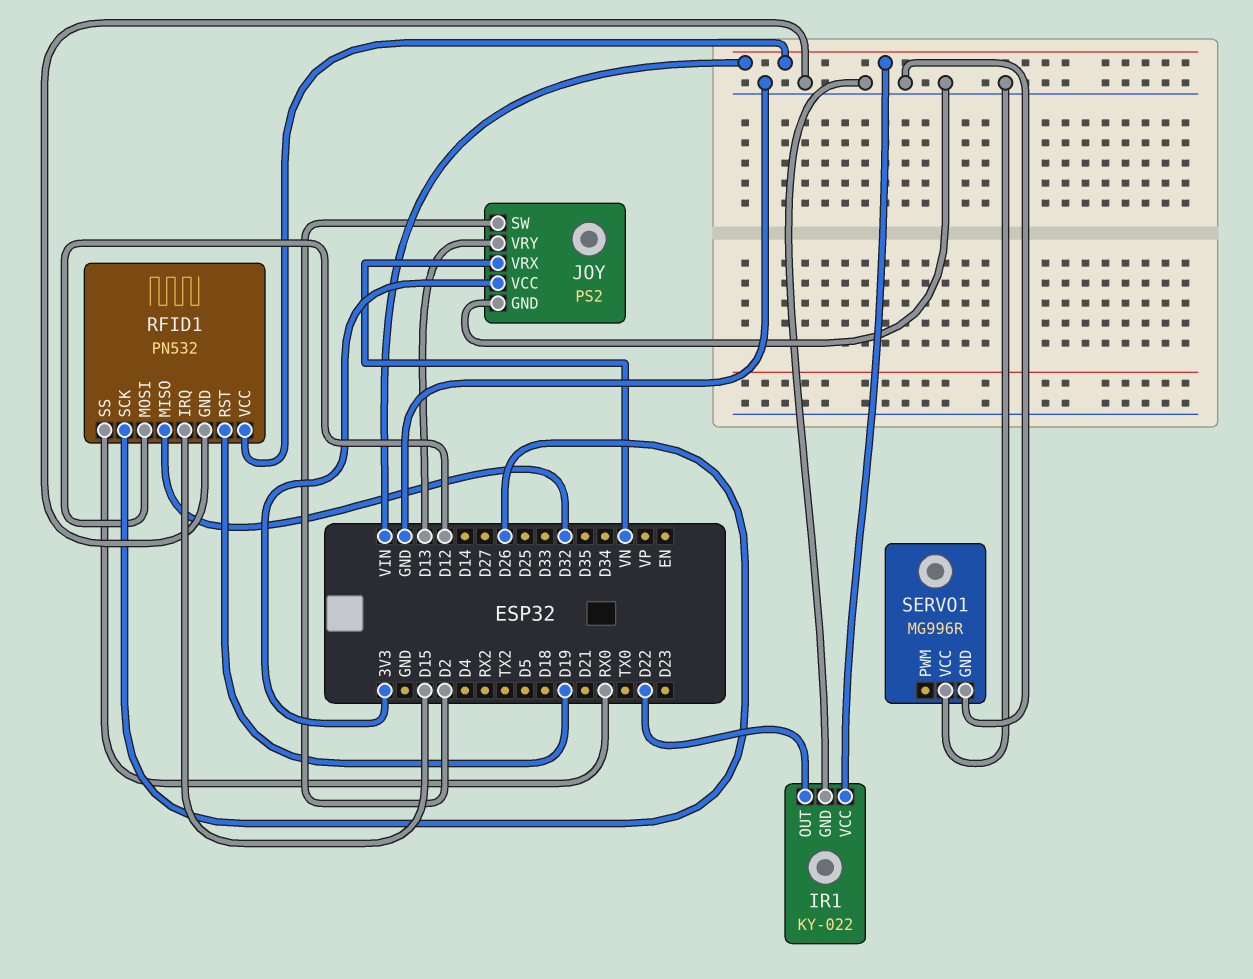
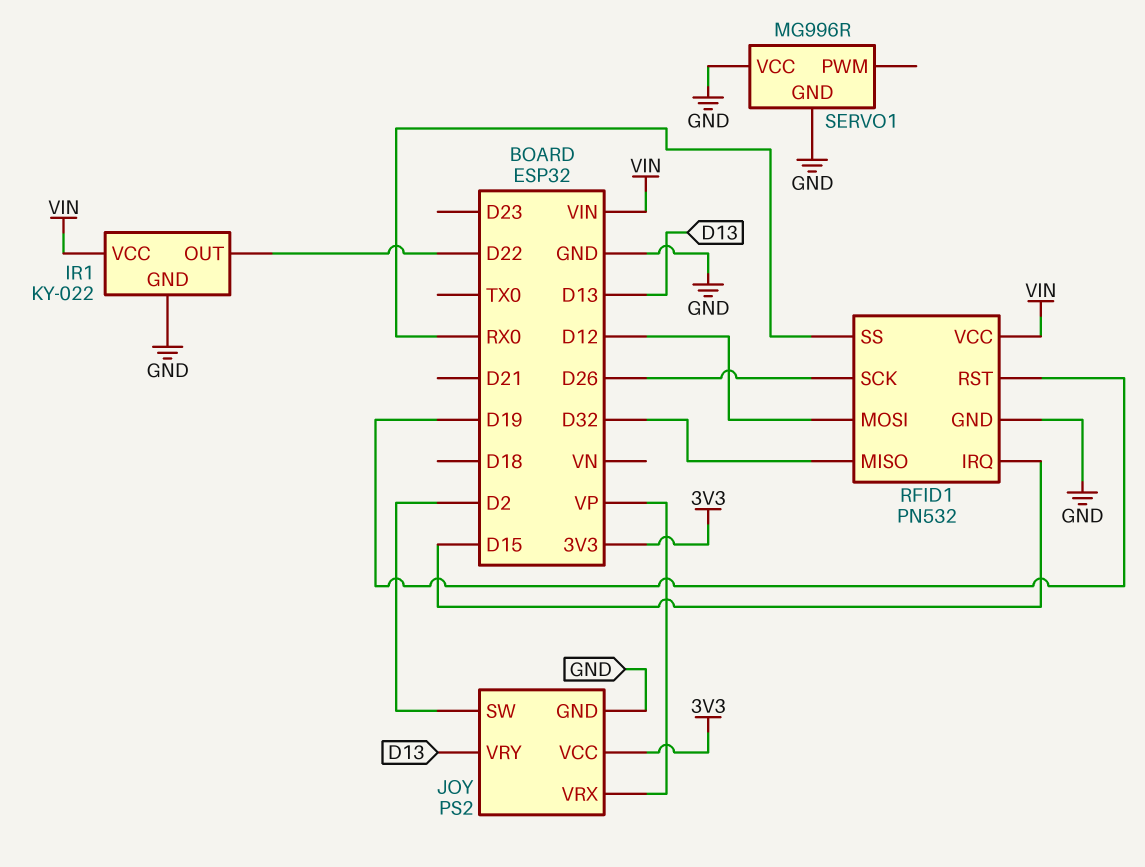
JOY pin VRX: VN -> VP

